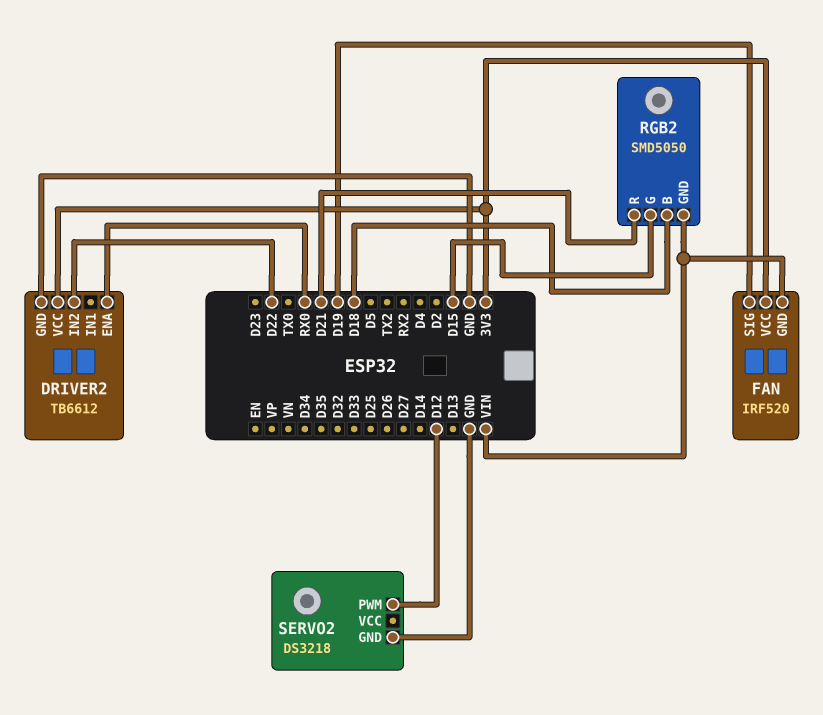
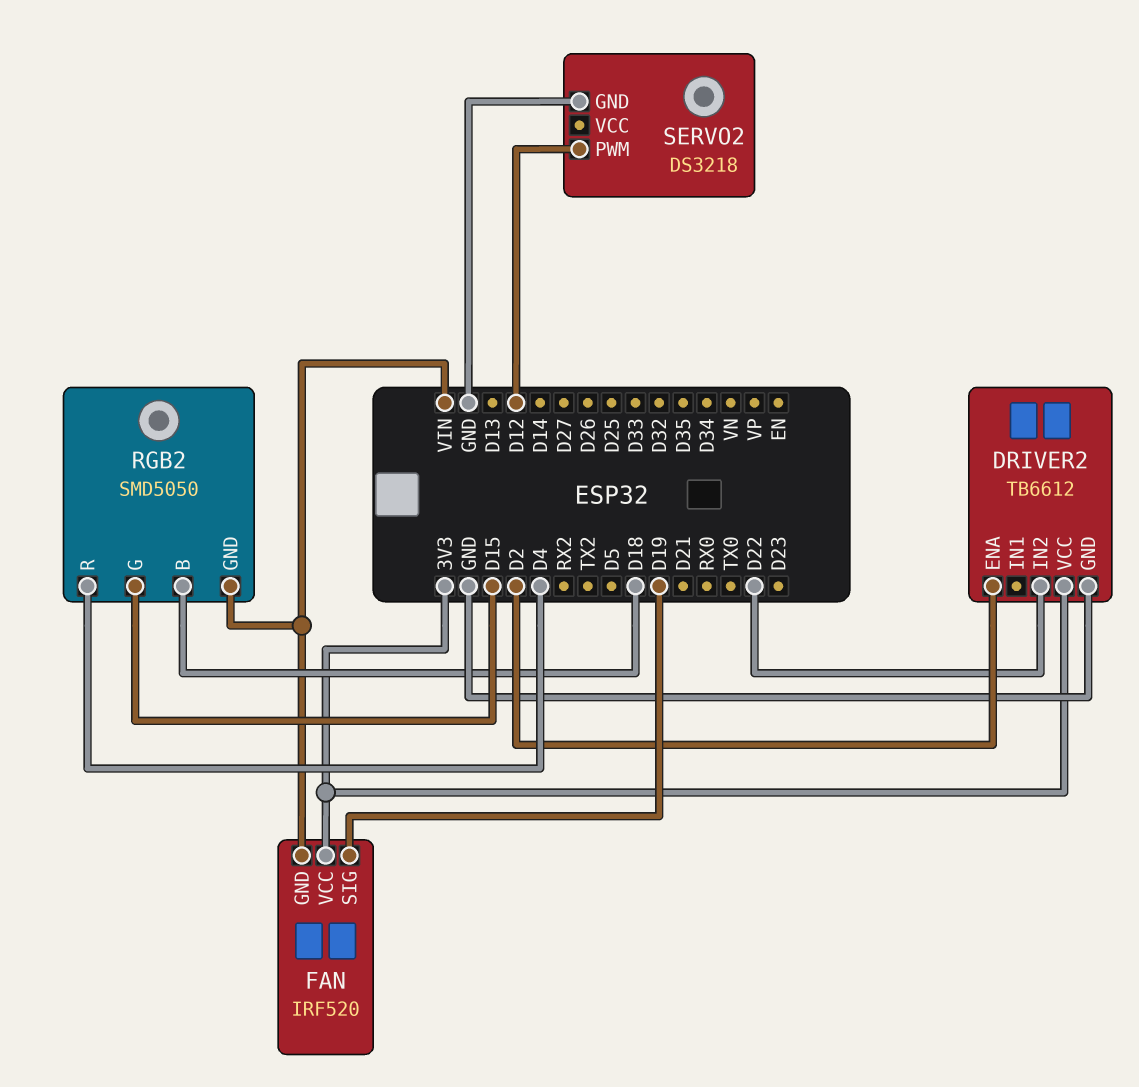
DRIVER2 pin ENA: RX0 -> D2
RGB2 pin R: D21 -> D4

